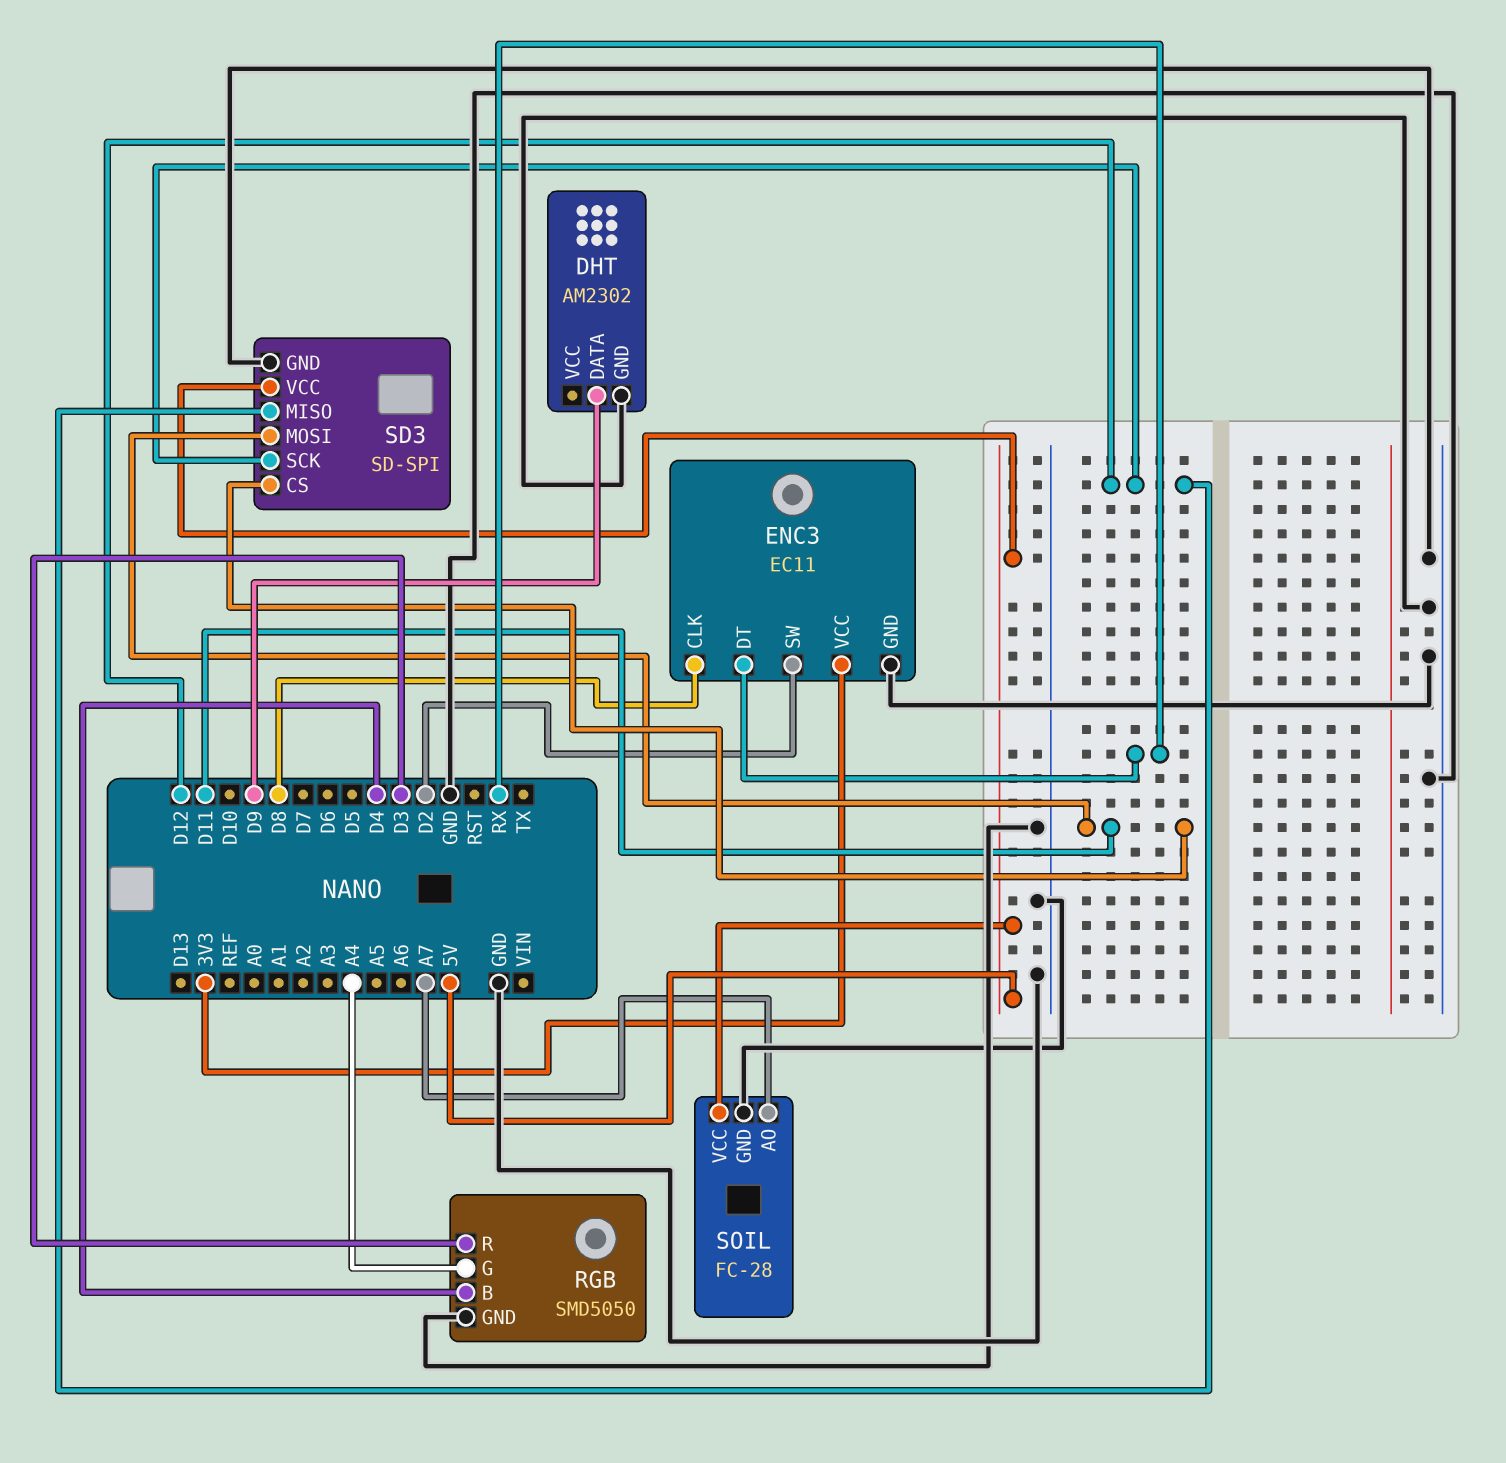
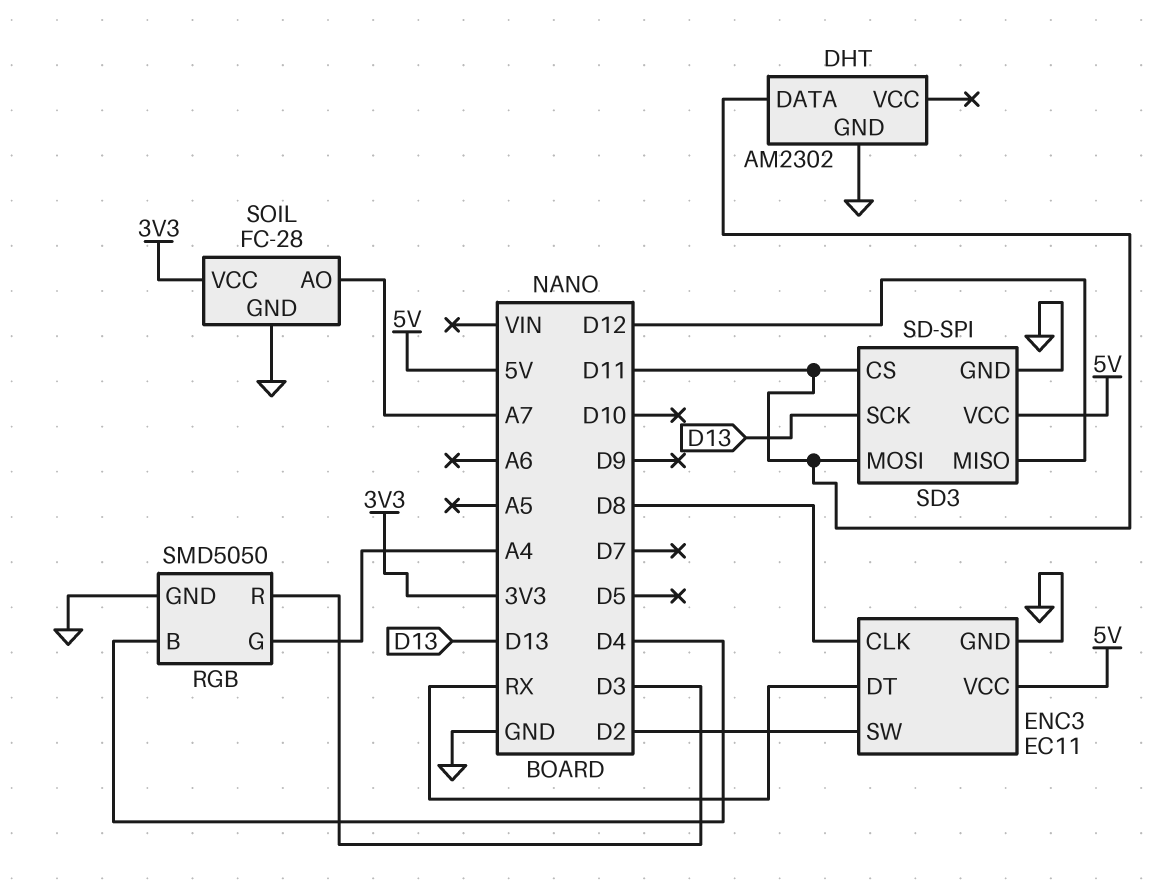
DHT pin DATA: D9 -> D11
ENC3 pin VCC: 3V3 -> 5V
SD3 pin SCK: D12 -> D13
SOIL pin VCC: 5V -> 3V3

